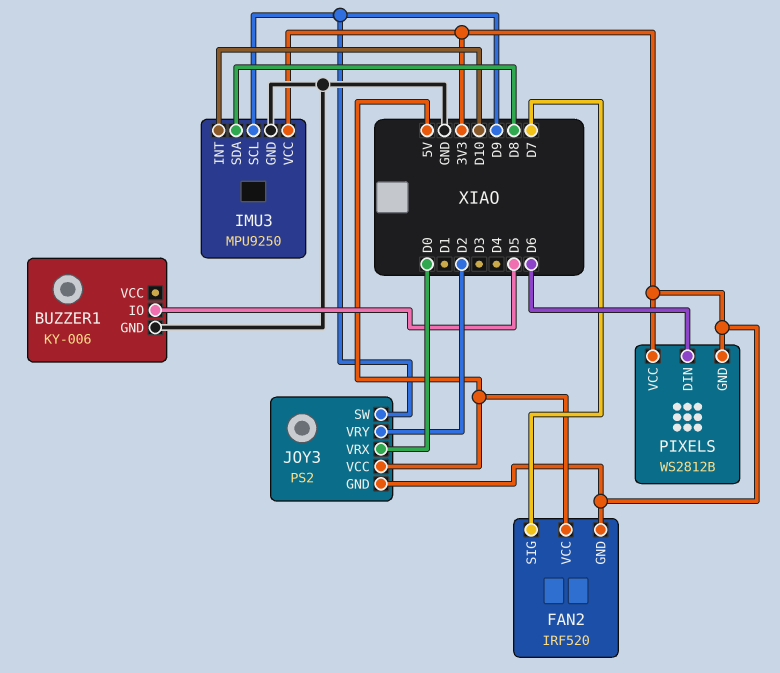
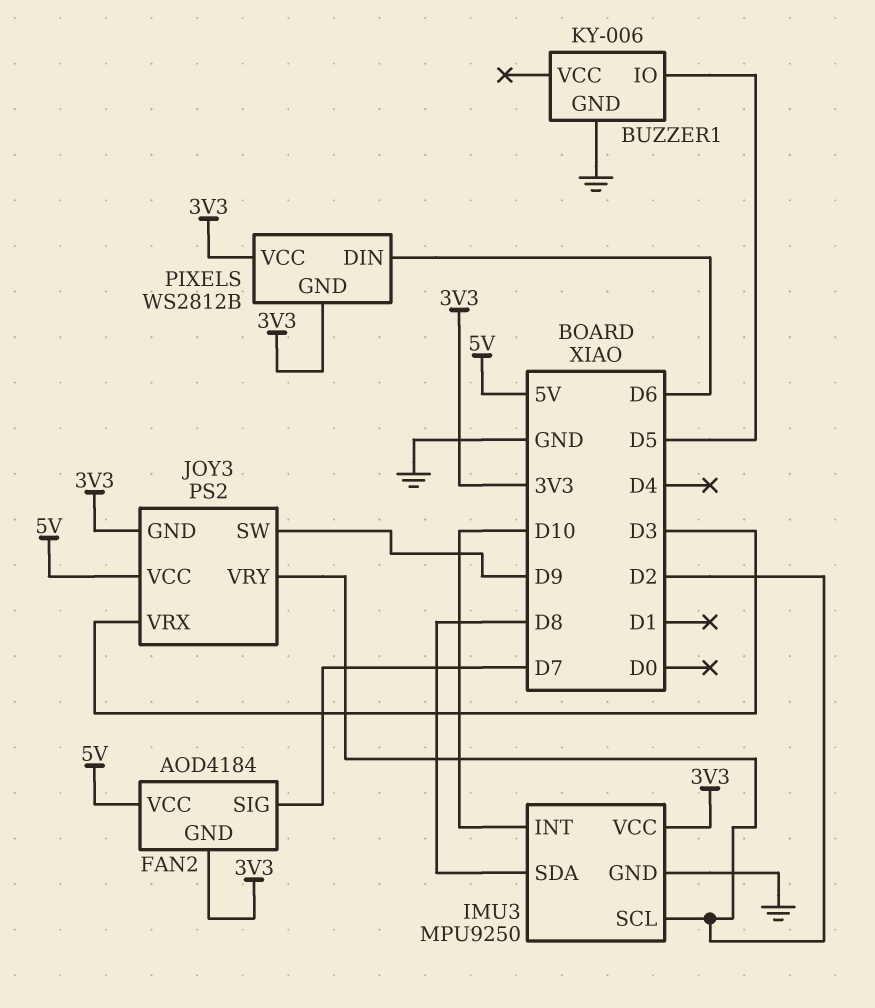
FAN2: IRF520 -> AOD4184
IMU3 pin SCL: D9 -> D2
JOY3 pin VRX: D0 -> D3

